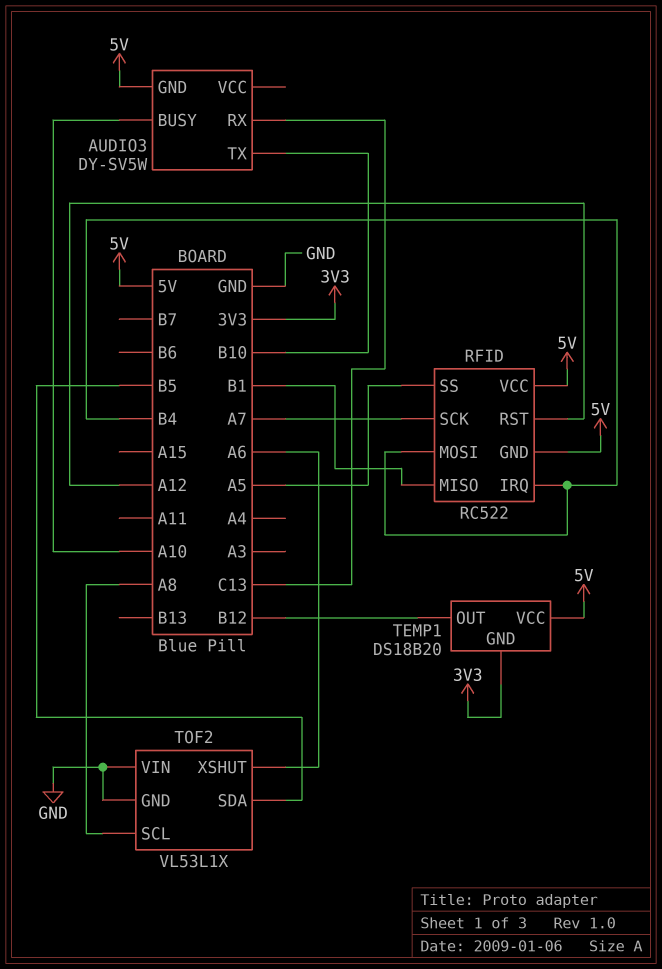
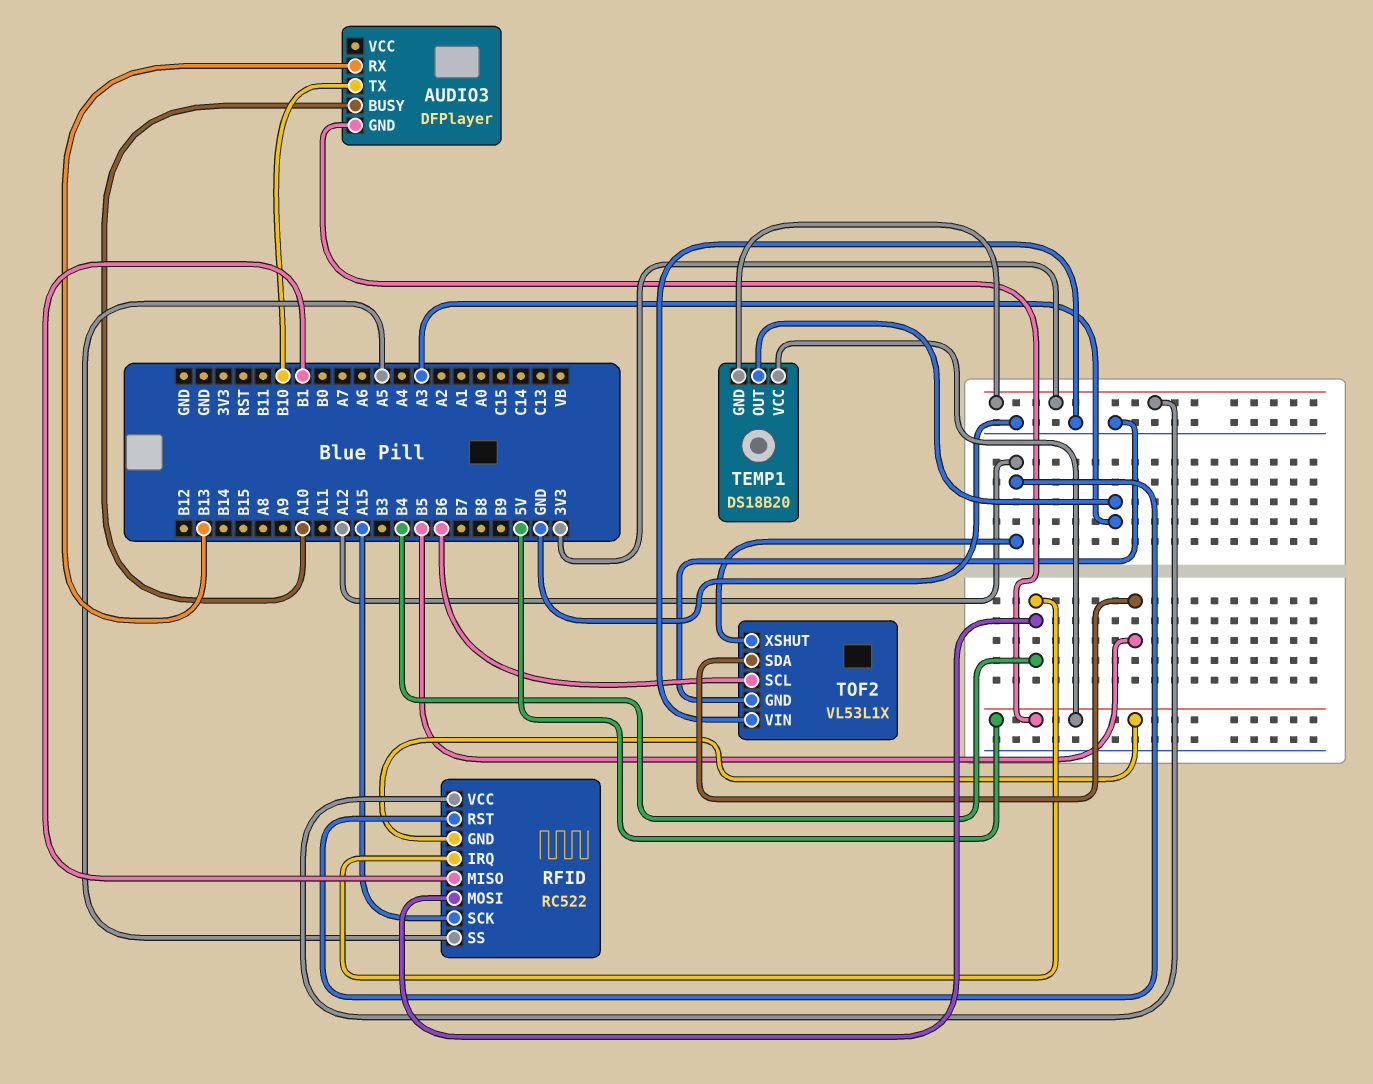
AUDIO3: DY-SV5W -> DFPlayer
AUDIO3 pin RX: C13 -> B13
RFID pin SCK: A7 -> A15
RFID pin VCC: 5V -> 3V3
TEMP1 pin OUT: B12 -> A3
TOF2 pin SCL: A8 -> B6
TOF2 pin XSHUT: A6 -> A12

